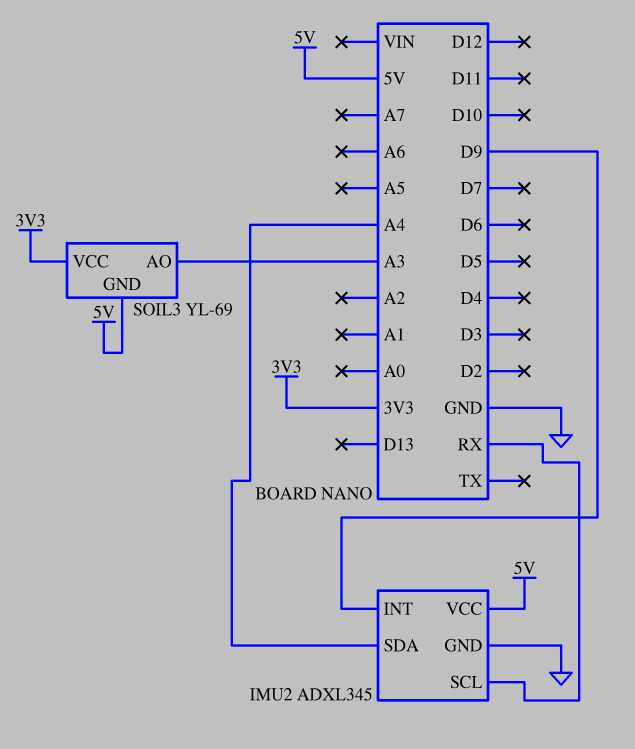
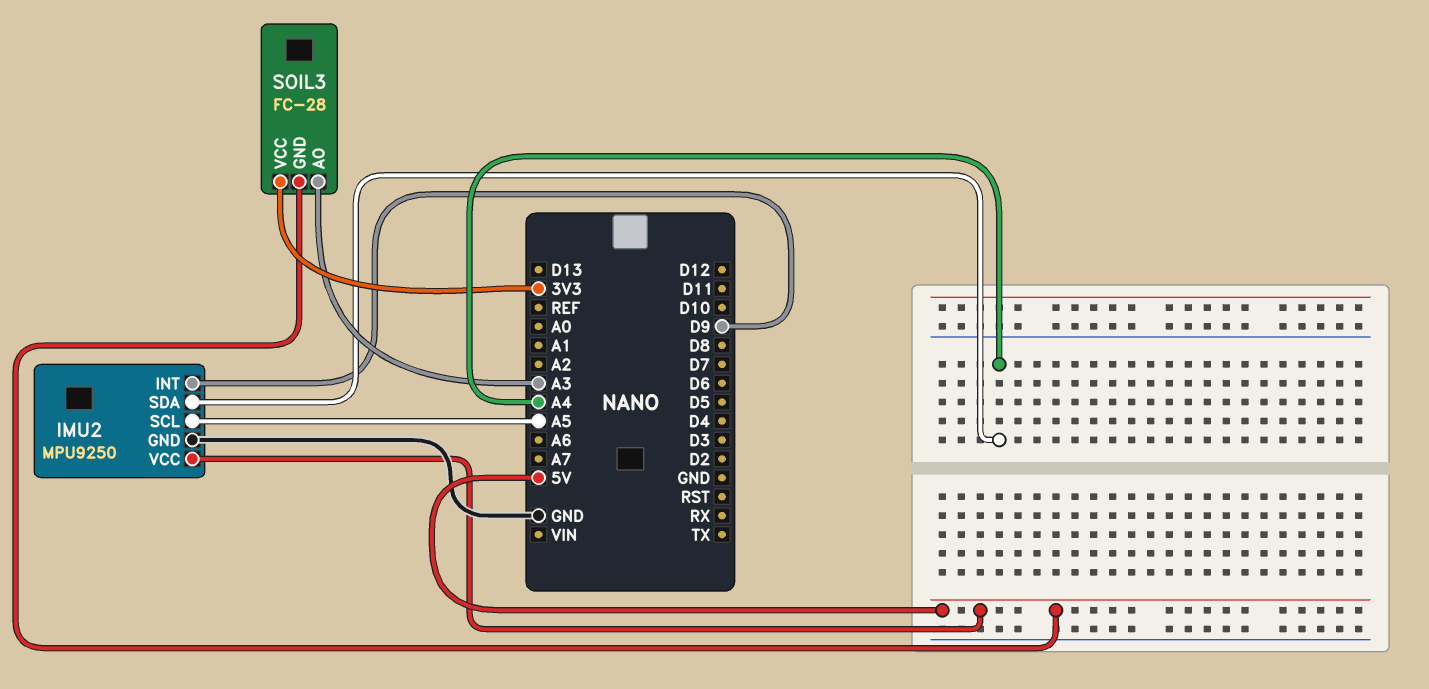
IMU2: ADXL345 -> MPU9250
IMU2 pin SCL: RX -> A5
SOIL3: YL-69 -> FC-28

